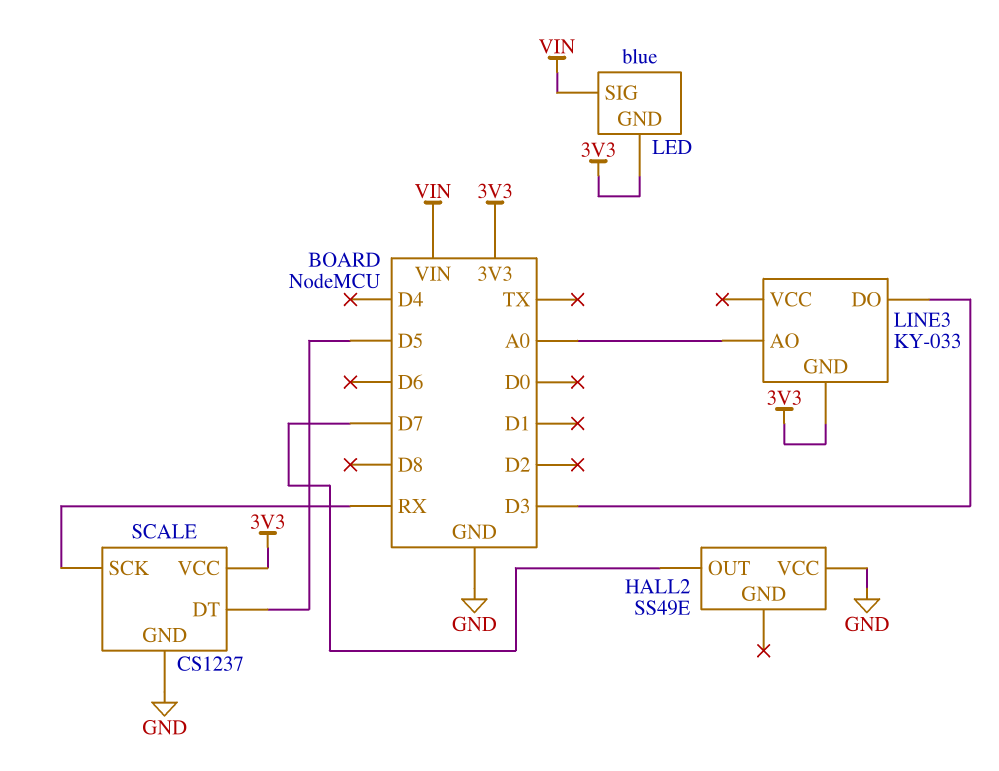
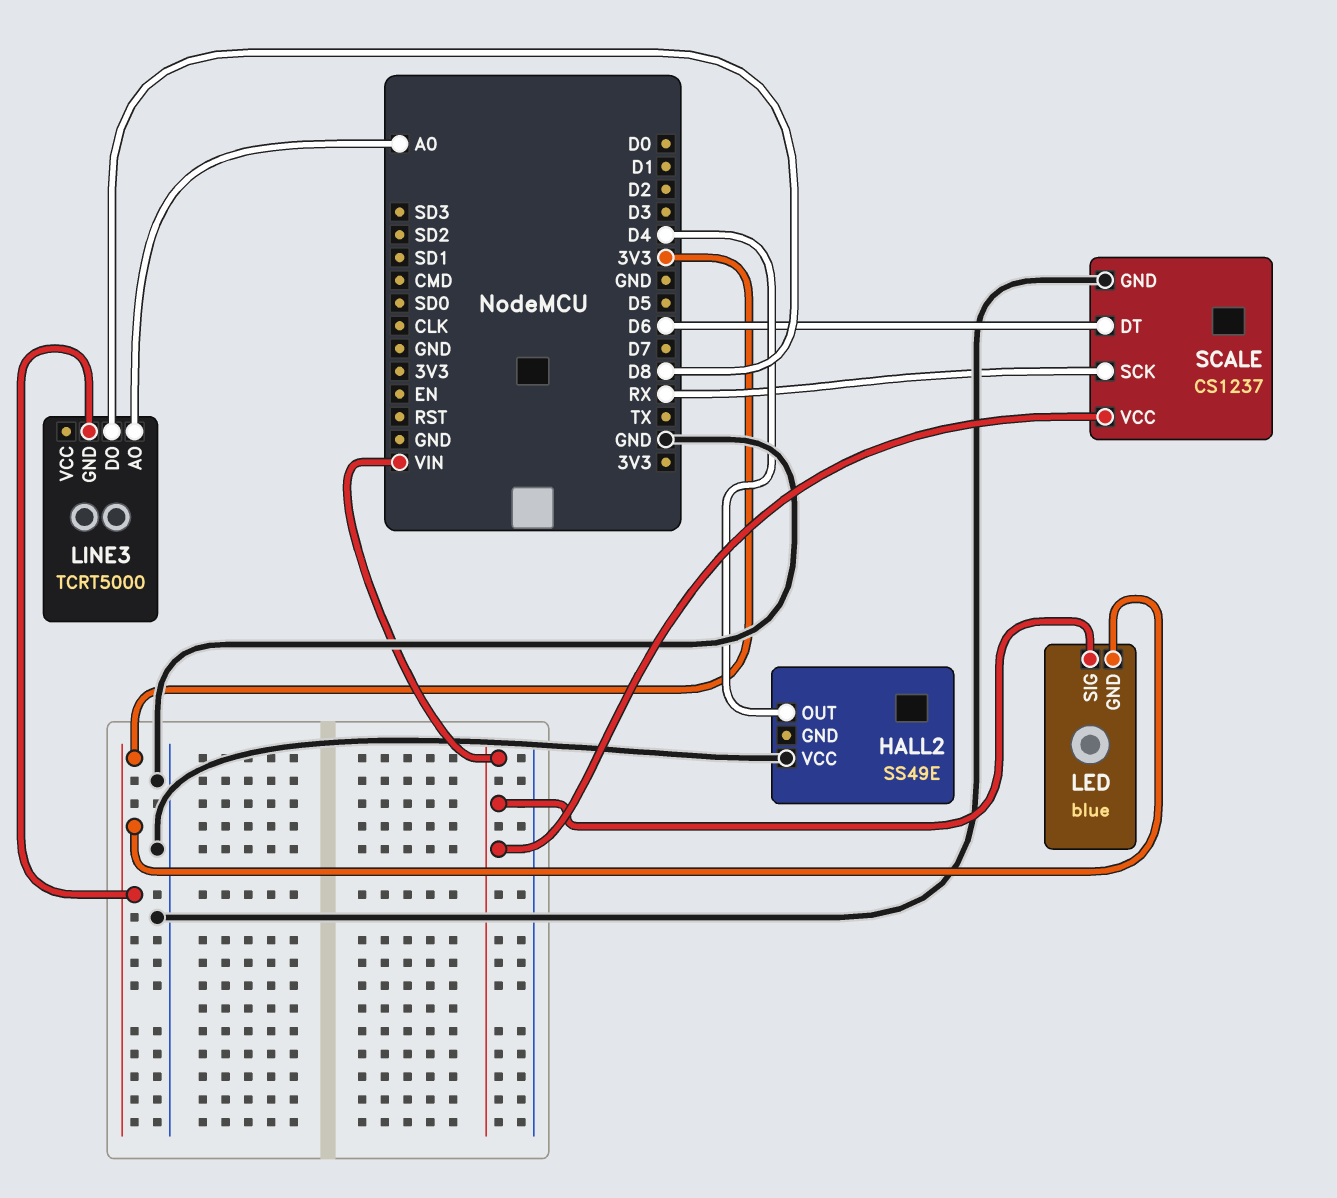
HALL2 pin OUT: D7 -> D4
LINE3: KY-033 -> TCRT5000
LINE3 pin DO: D3 -> D8
SCALE pin DT: D5 -> D6
SCALE pin VCC: 3V3 -> VIN

